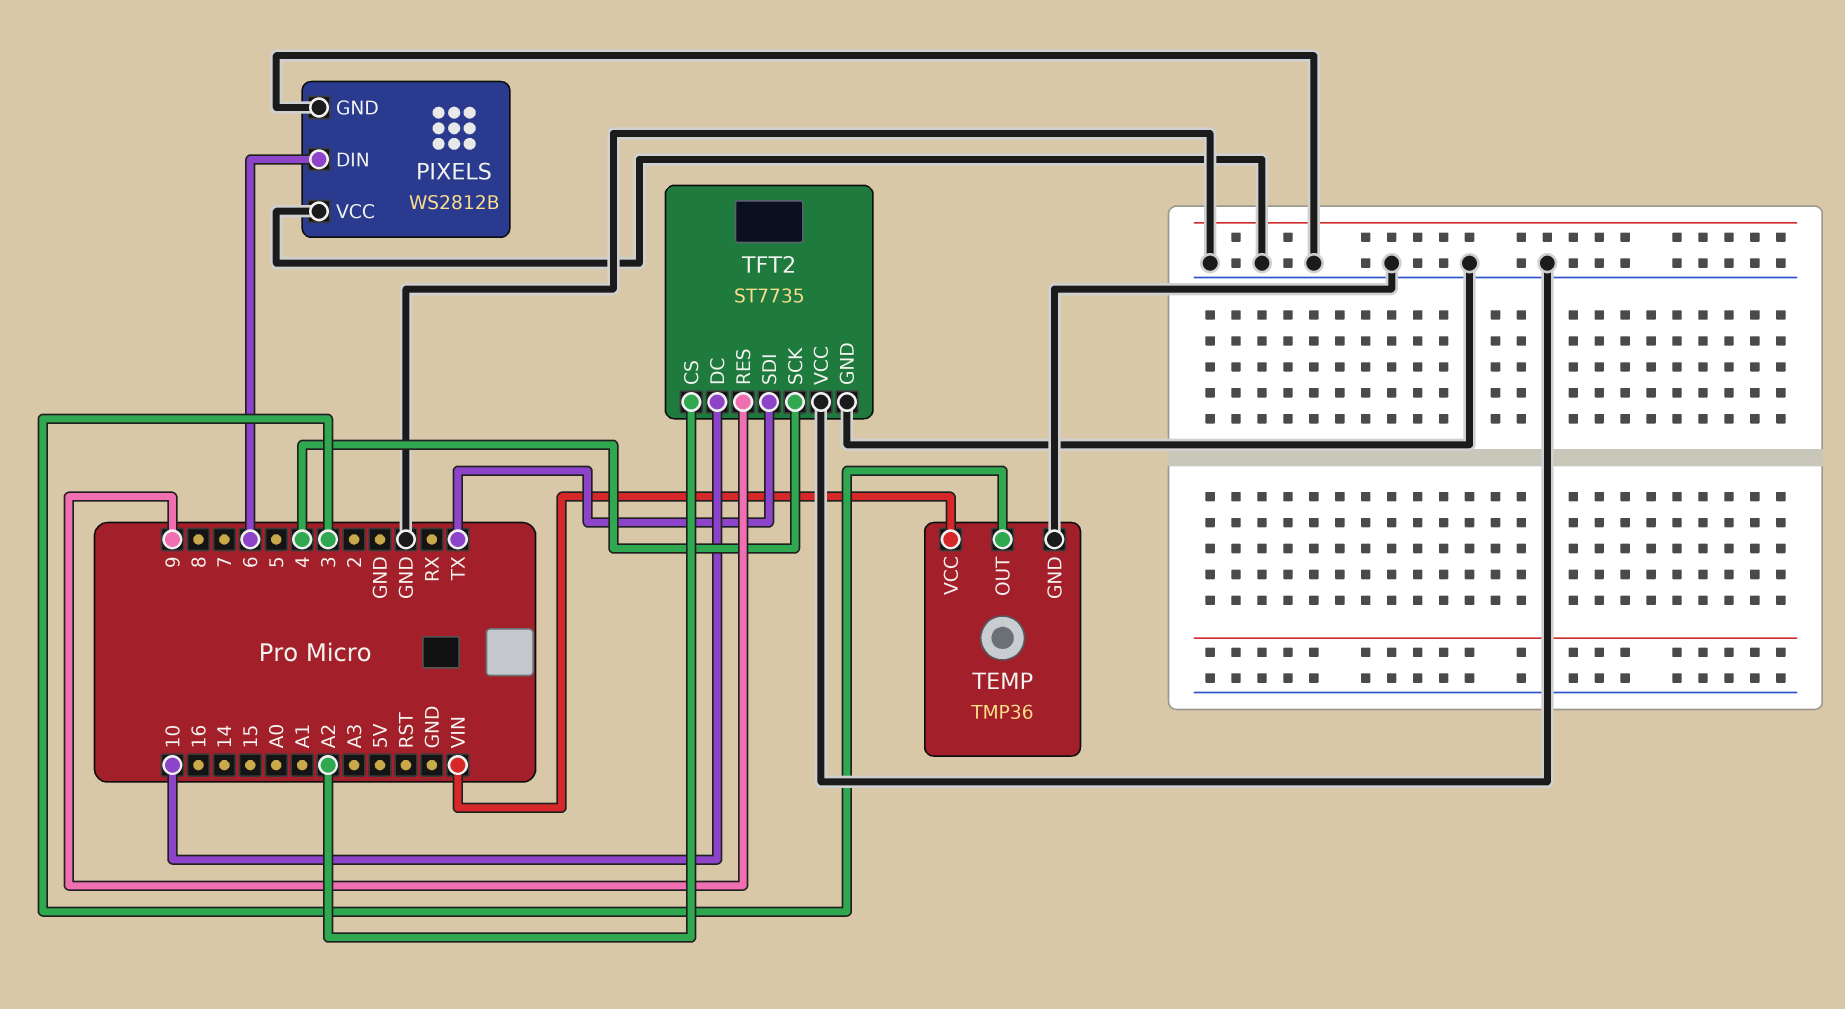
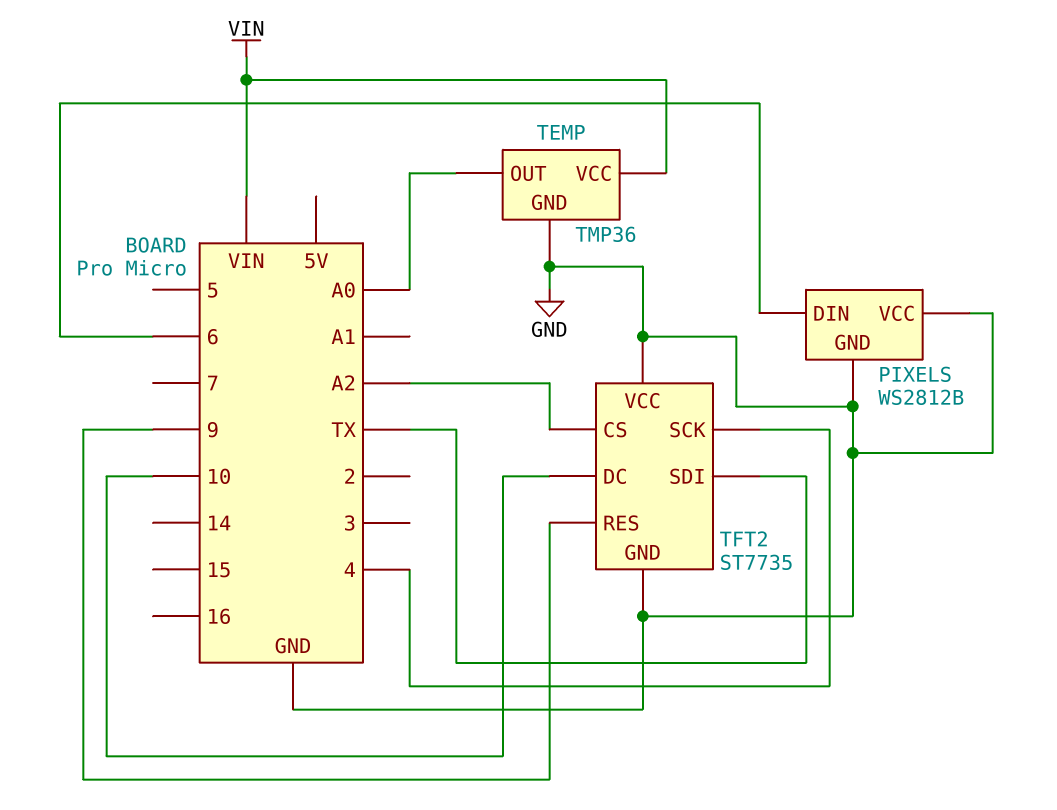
TEMP pin OUT: 3 -> A0

